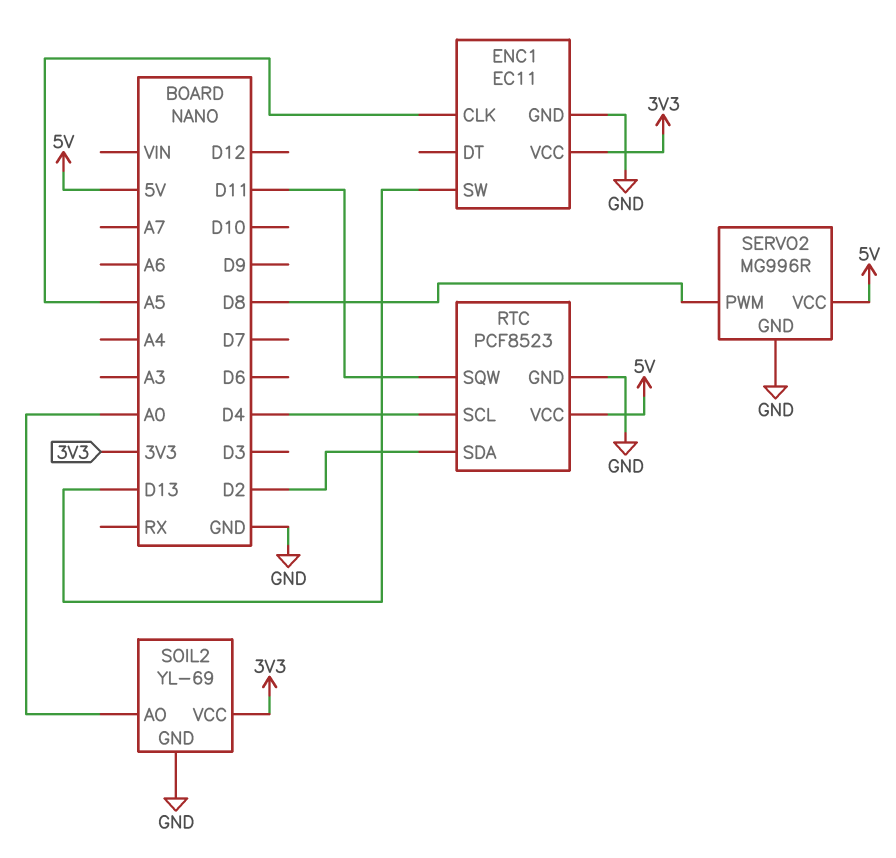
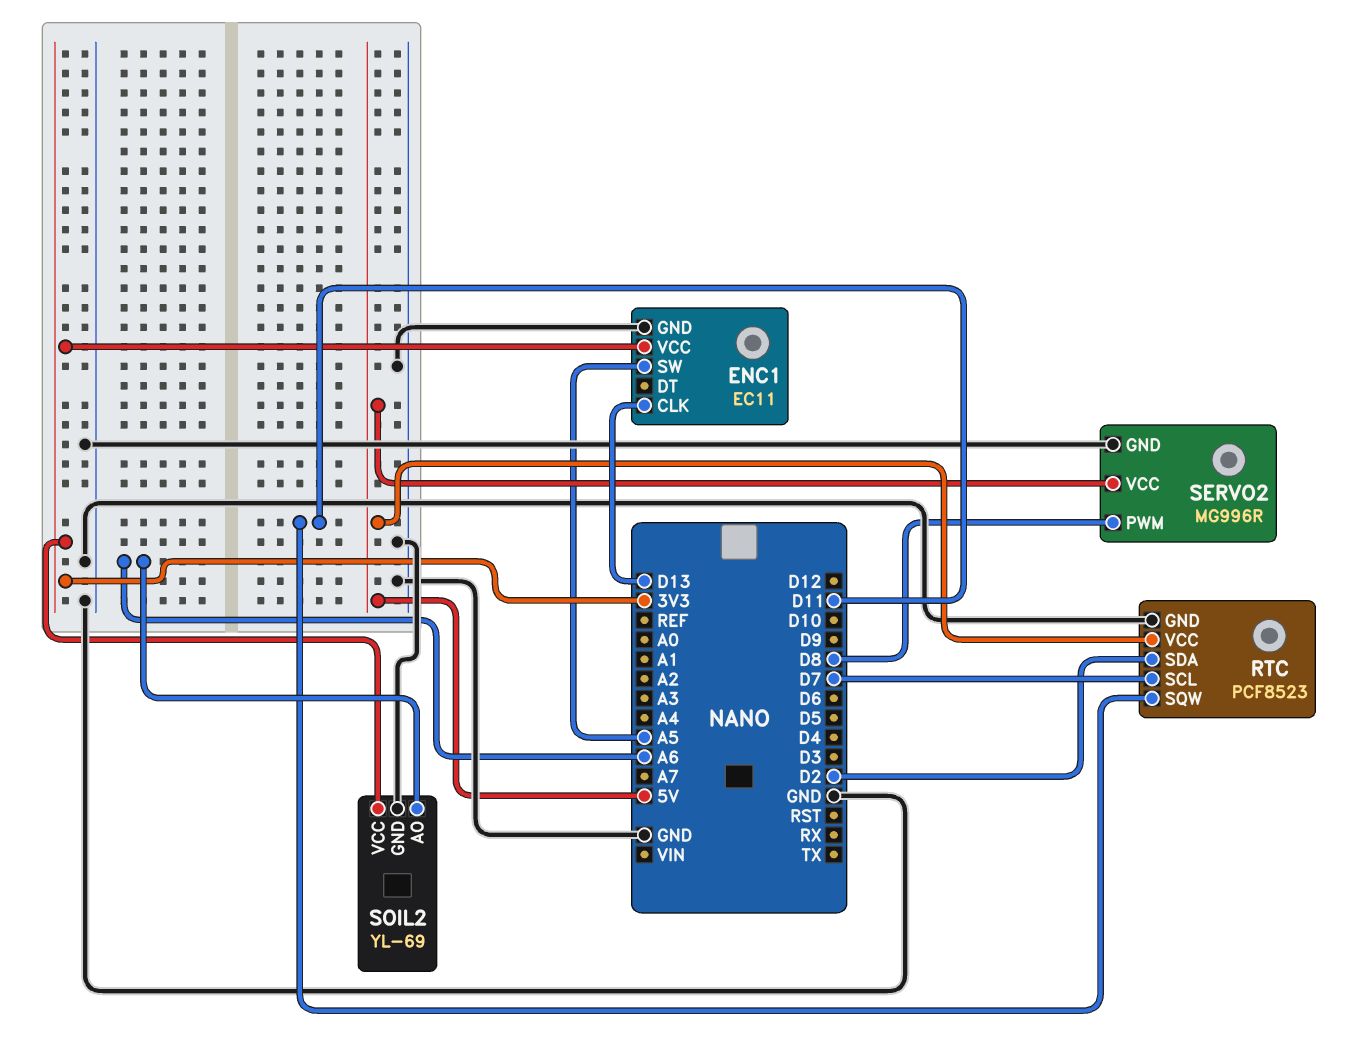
ENC1 pin CLK: A5 -> D13
ENC1 pin SW: D13 -> A5
RTC pin SCL: D4 -> D7
SOIL2 pin AO: A0 -> A6

